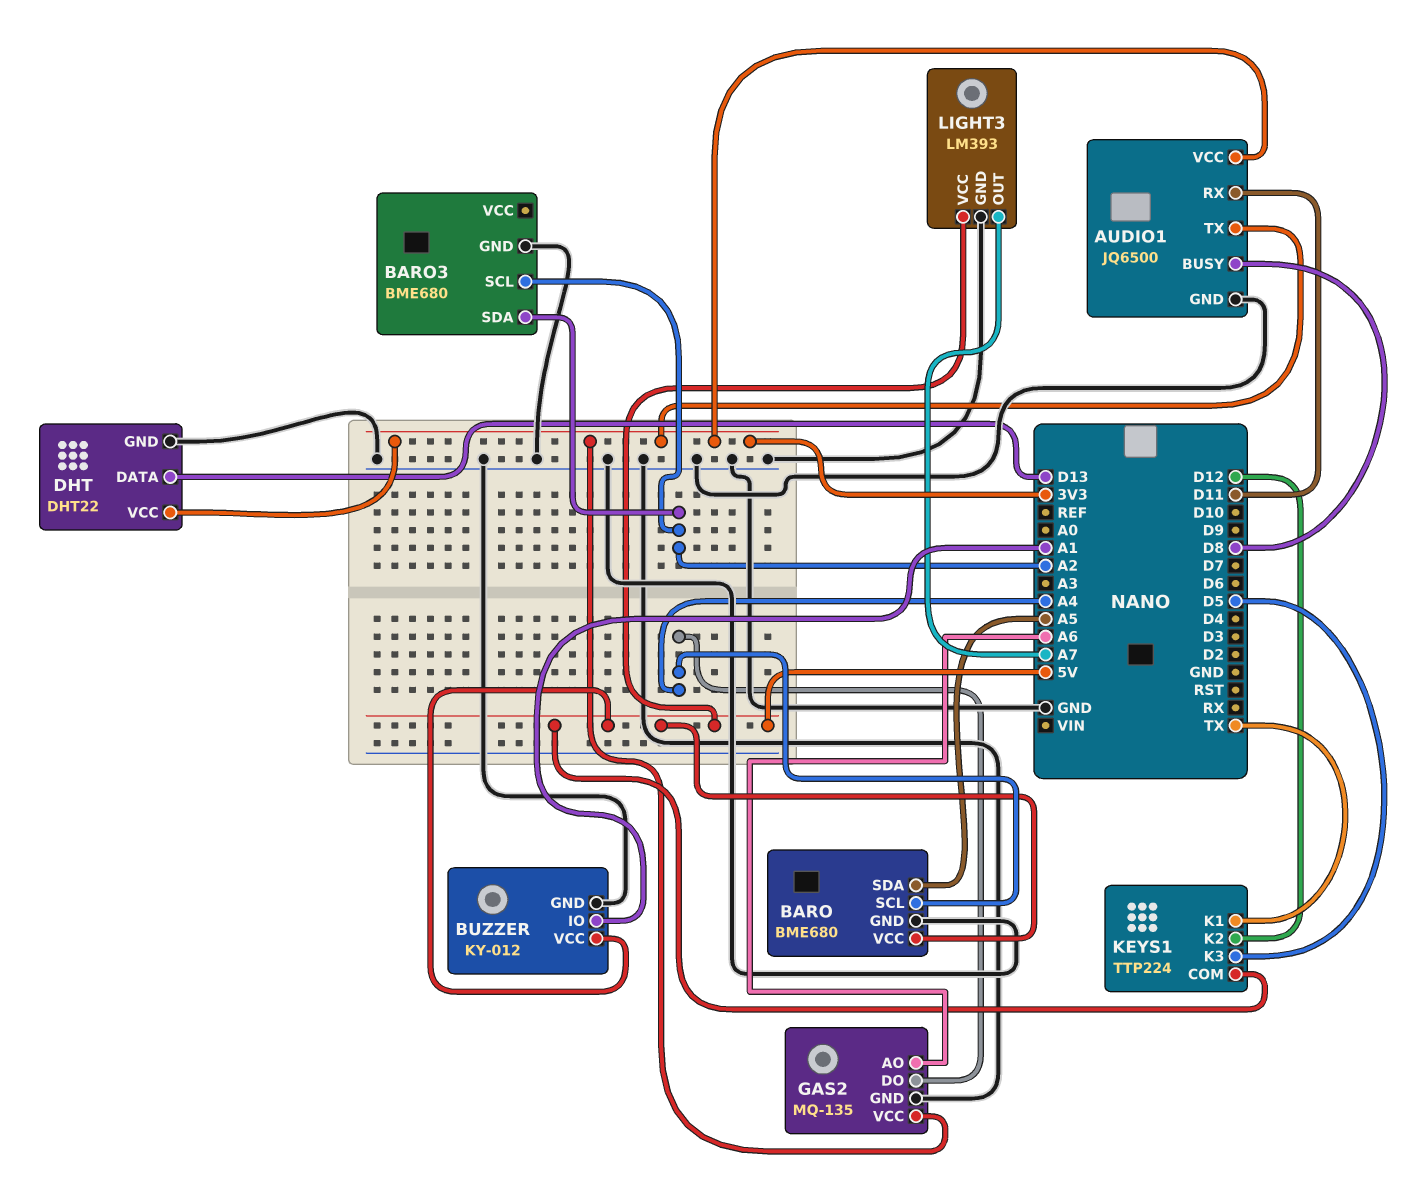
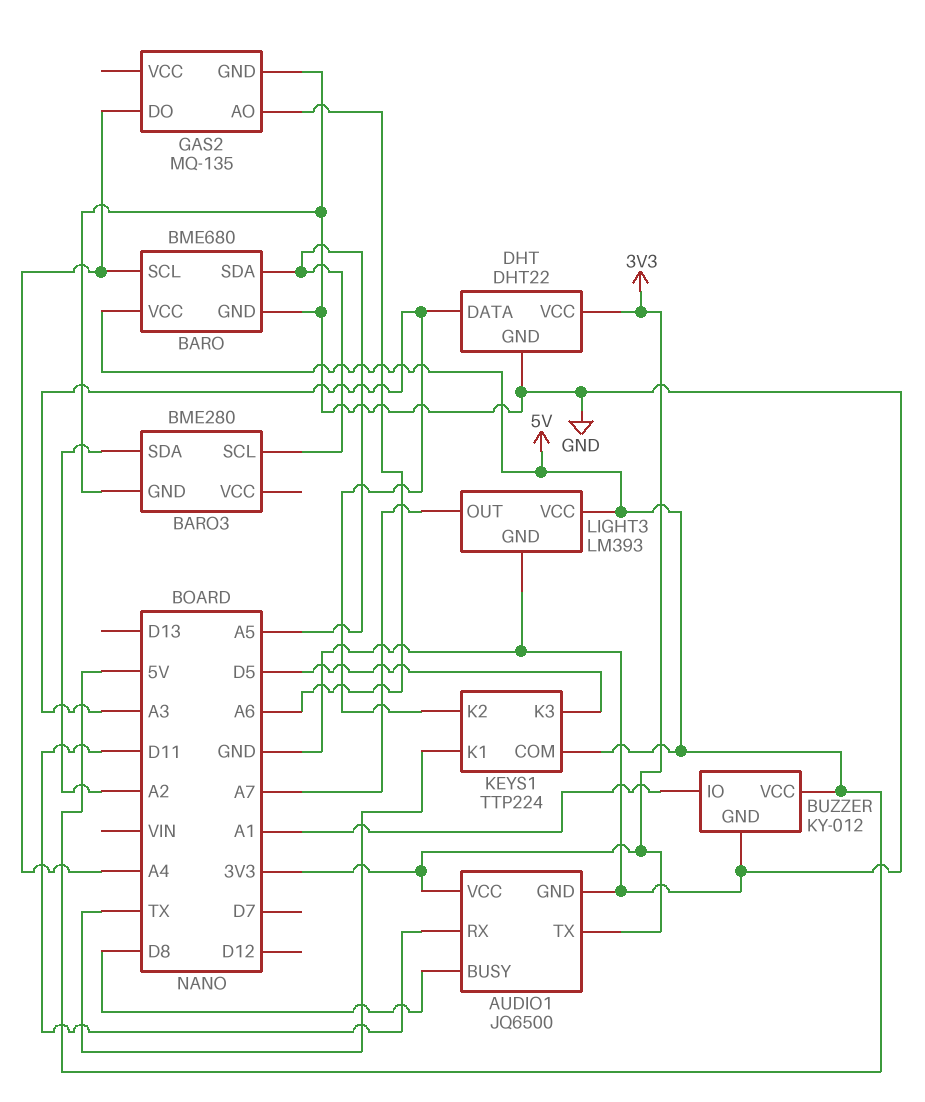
BARO3: BME680 -> BME280
BARO3 pin SCL: A2 -> A5
DHT pin DATA: D13 -> A3
GAS2 pin VCC: 3V3 -> none
KEYS1 pin K2: D12 -> A3

